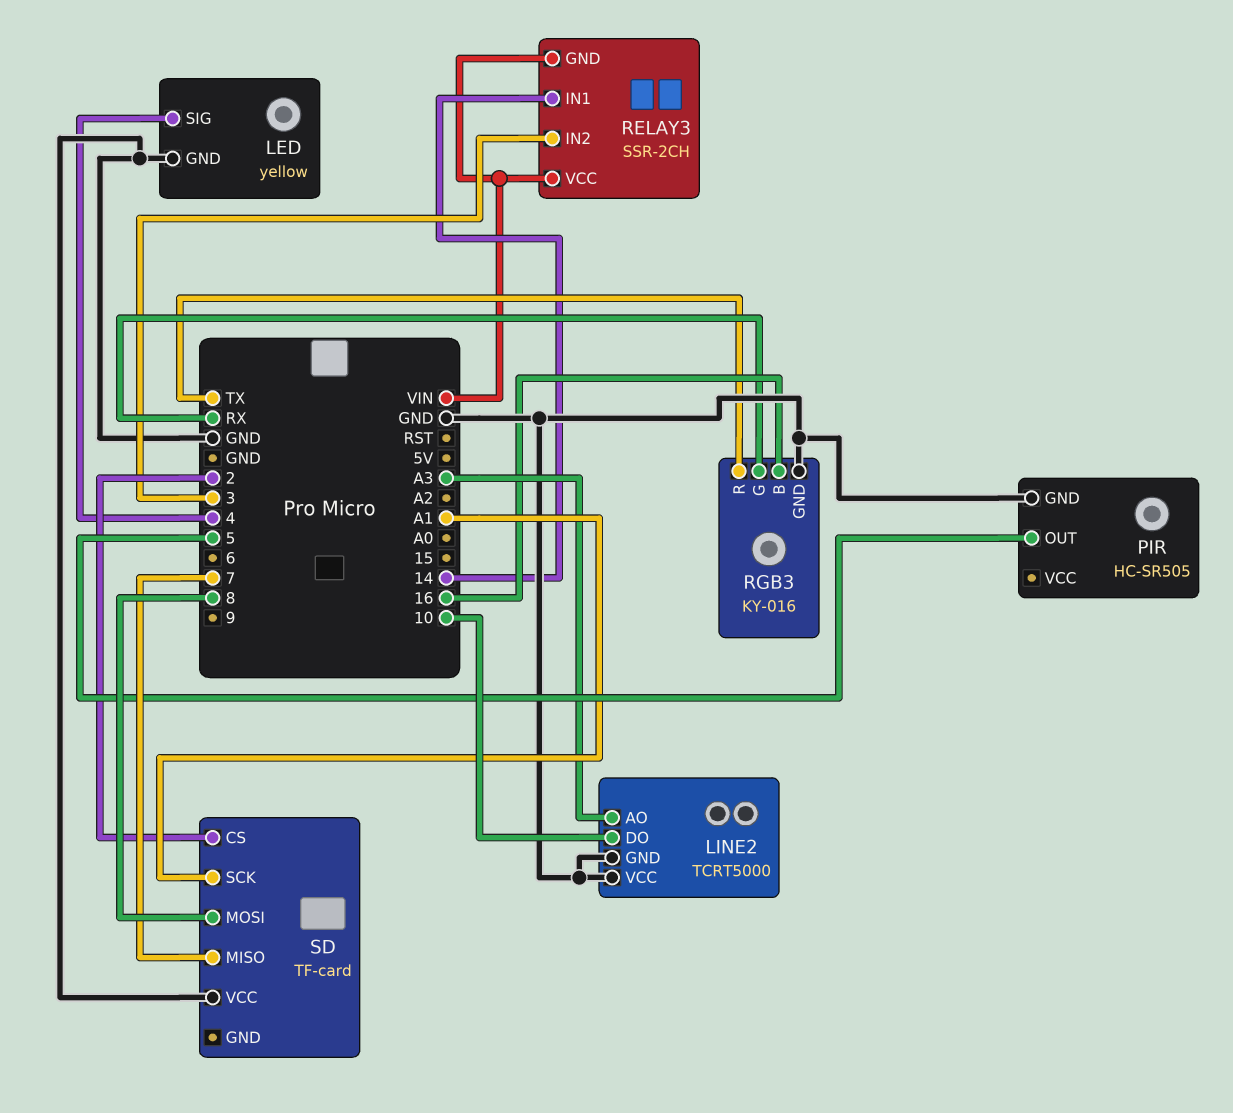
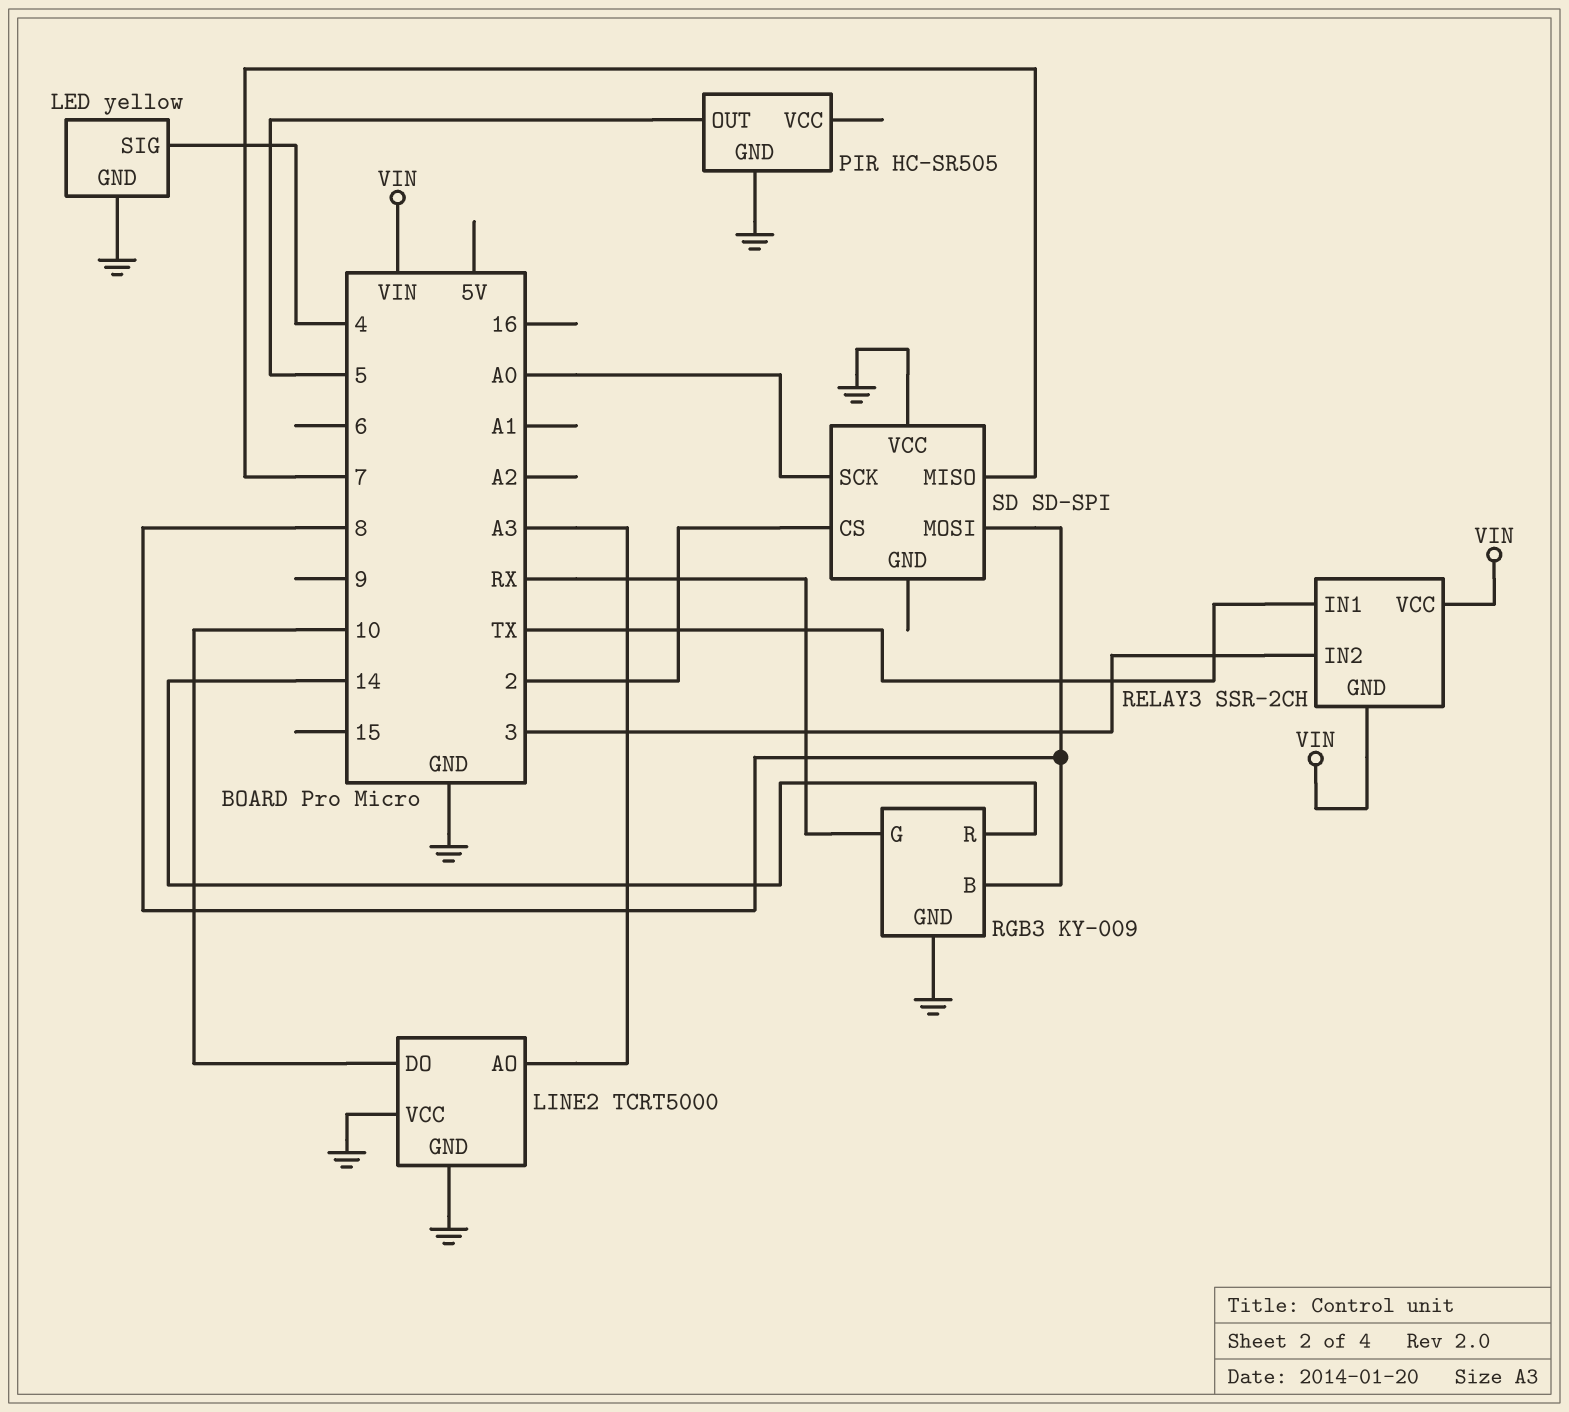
RELAY3 pin IN1: 14 -> TX
RGB3: KY-016 -> KY-009
RGB3 pin B: 16 -> 8
RGB3 pin R: TX -> 14
SD: TF-card -> SD-SPI
SD pin SCK: A1 -> A0

